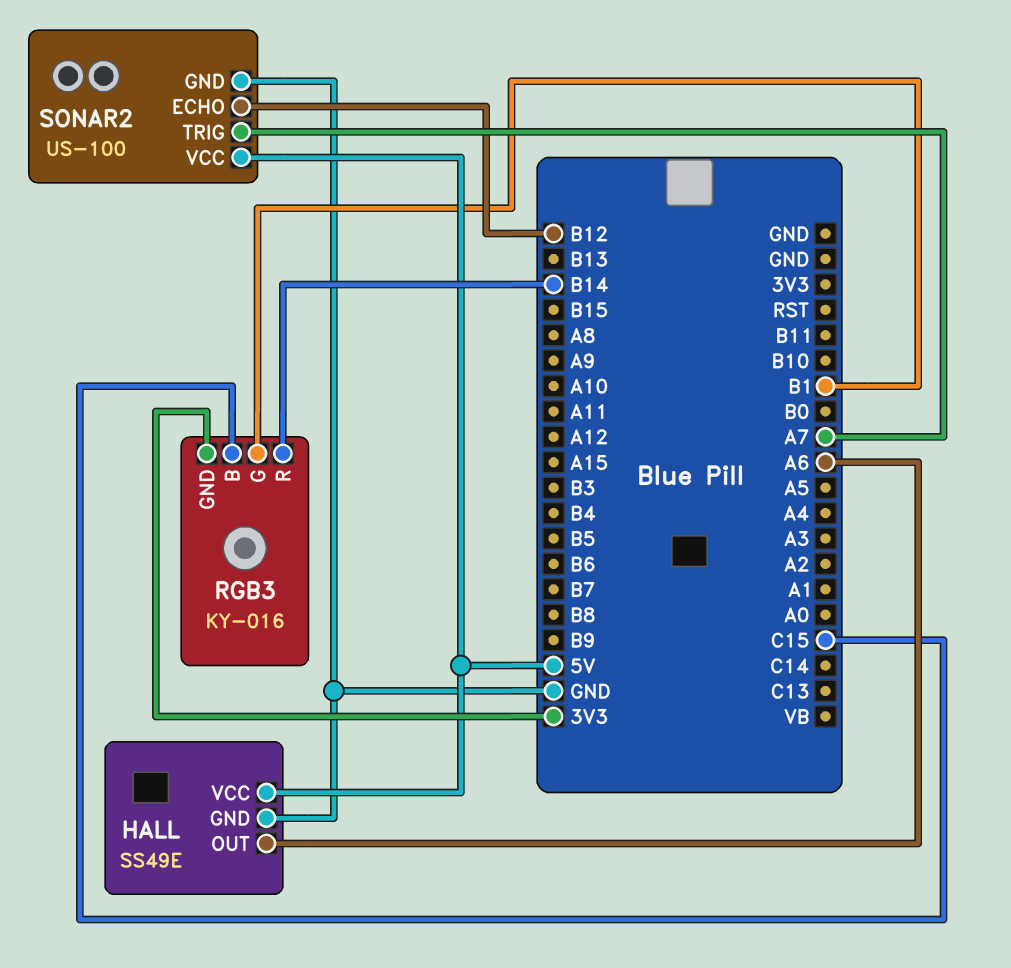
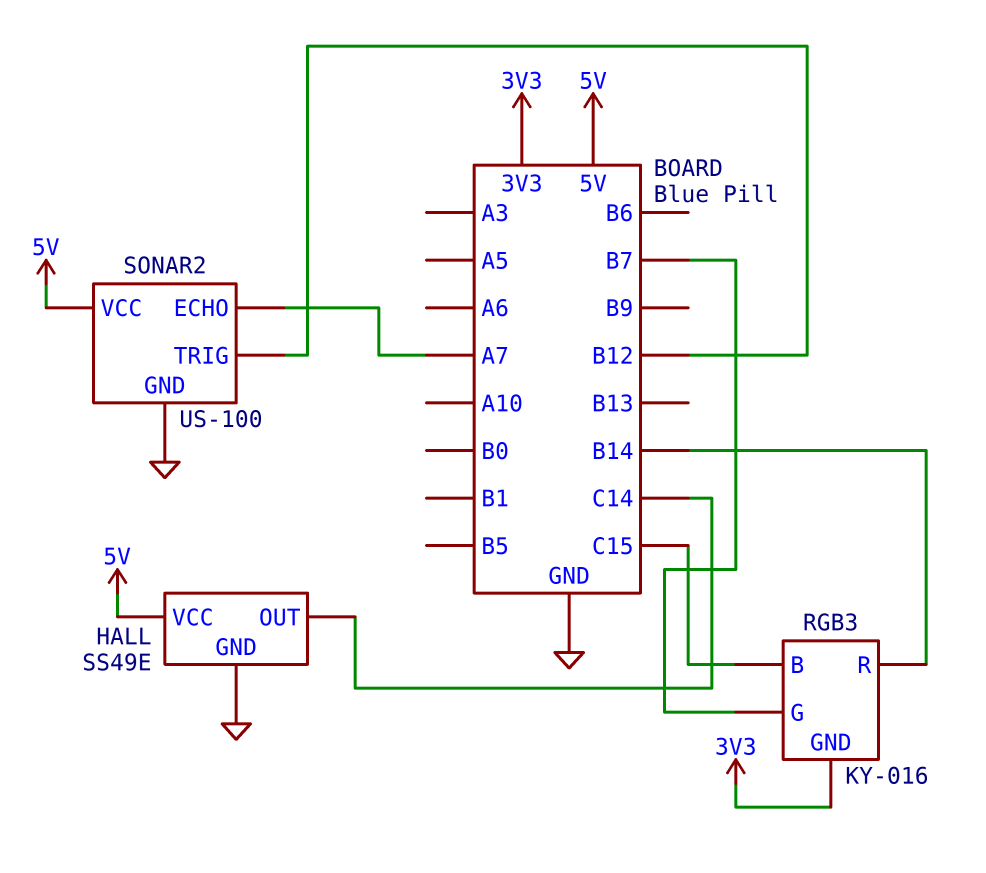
HALL pin OUT: A6 -> C14
RGB3 pin G: B1 -> B7
SONAR2 pin ECHO: B12 -> A7
SONAR2 pin TRIG: A7 -> B12

